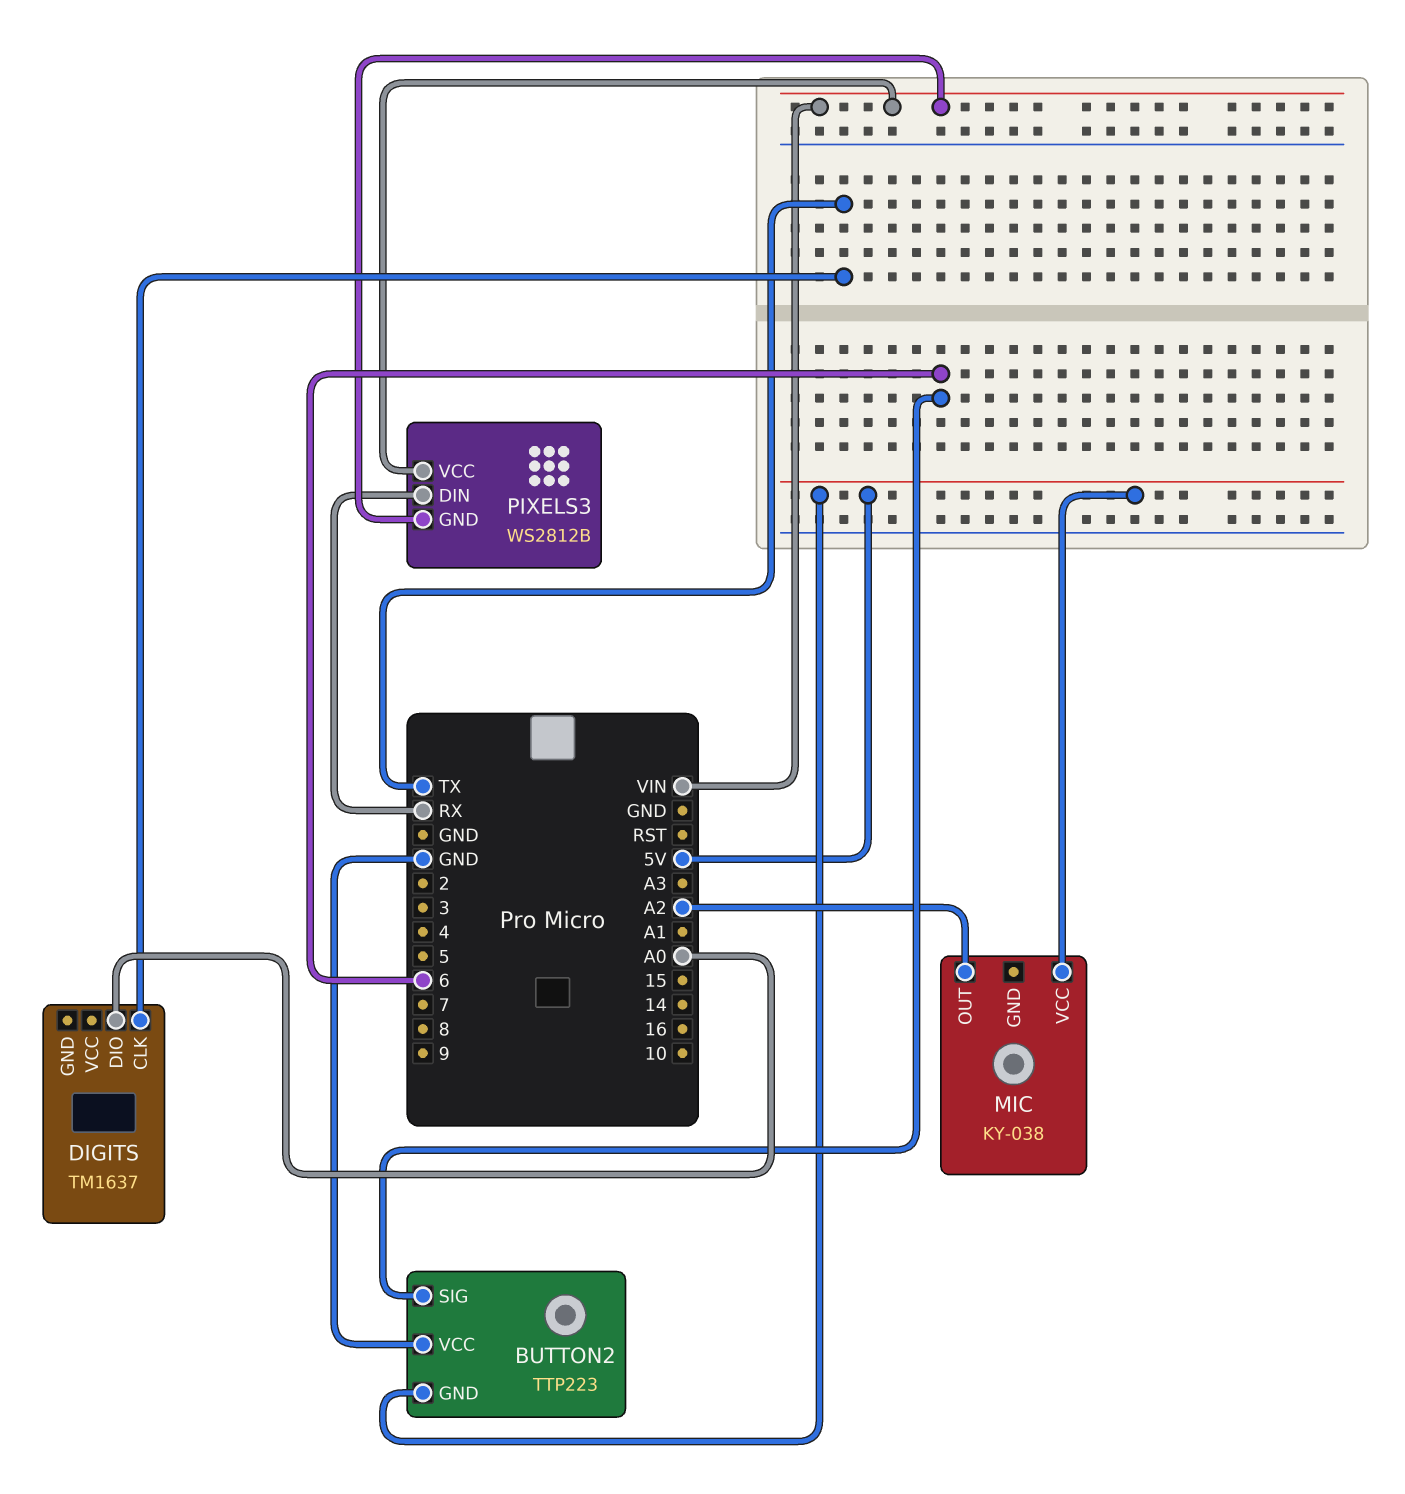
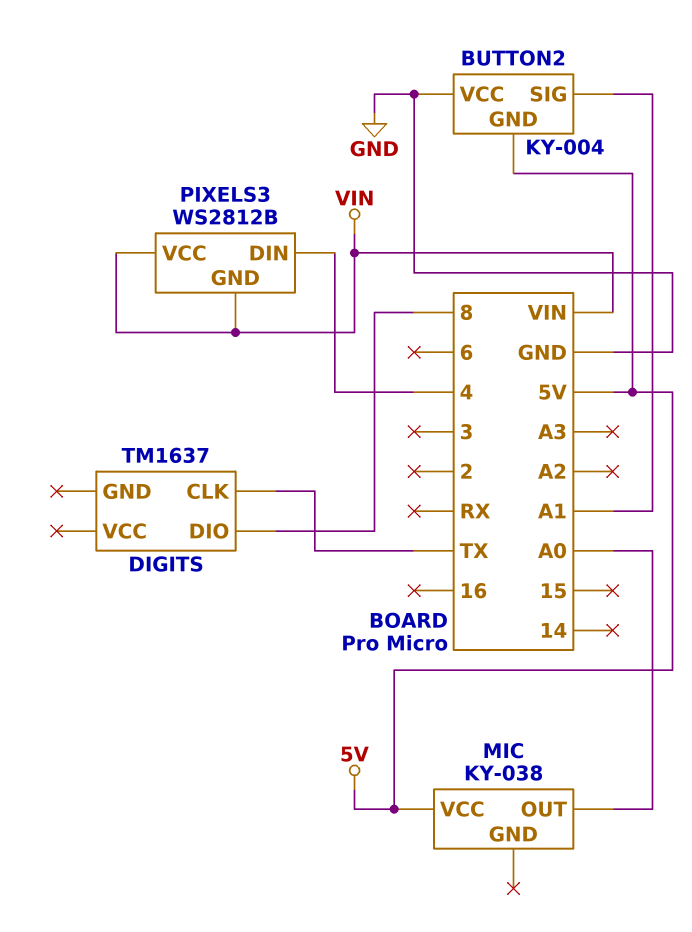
BUTTON2: TTP223 -> KY-004
BUTTON2 pin SIG: 6 -> A1
DIGITS pin DIO: A0 -> 8
MIC pin OUT: A2 -> A0
PIXELS3 pin DIN: RX -> 4

